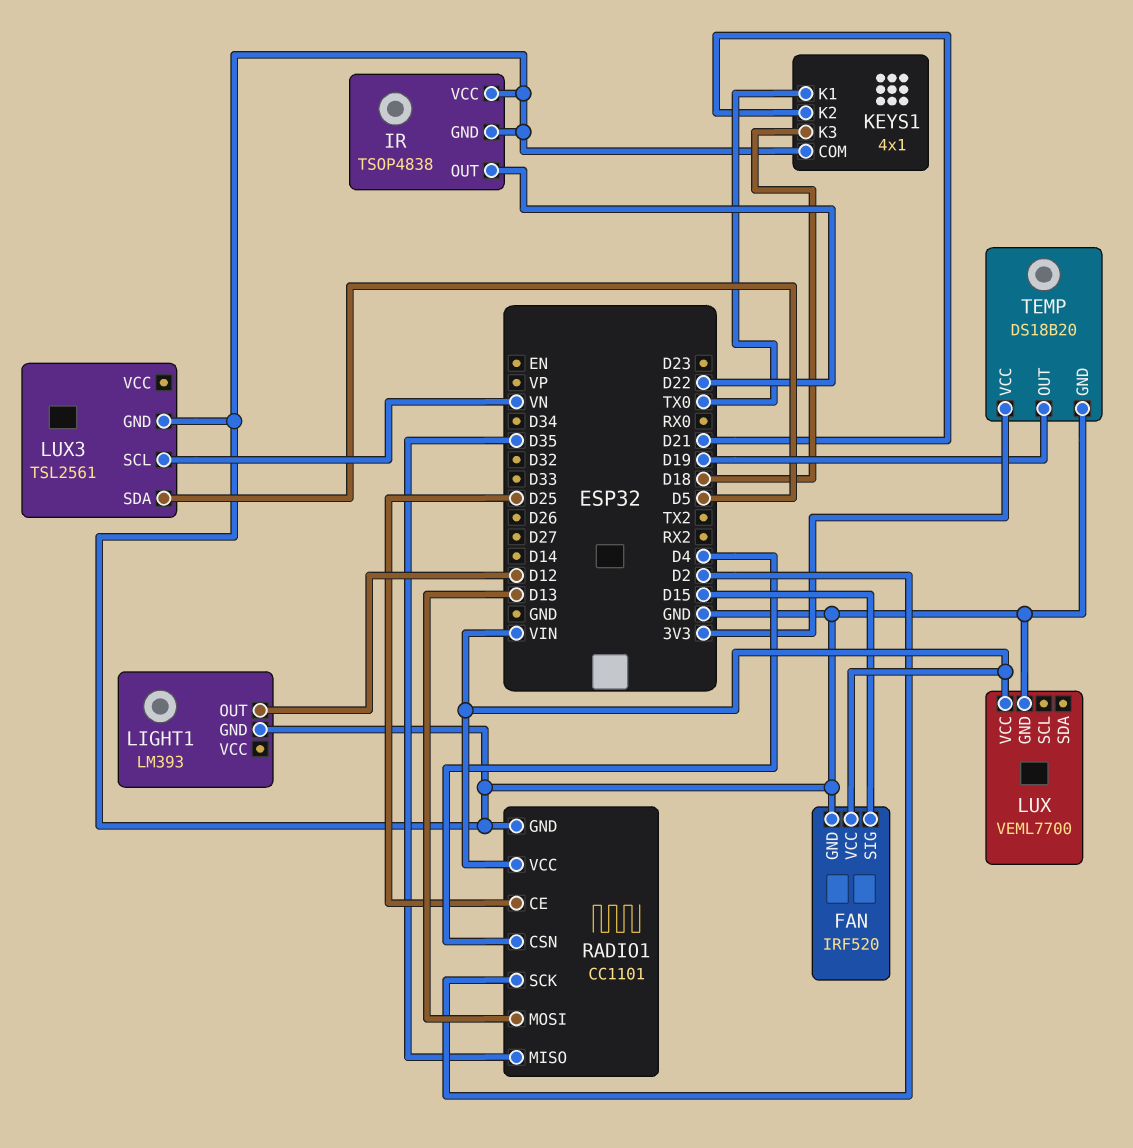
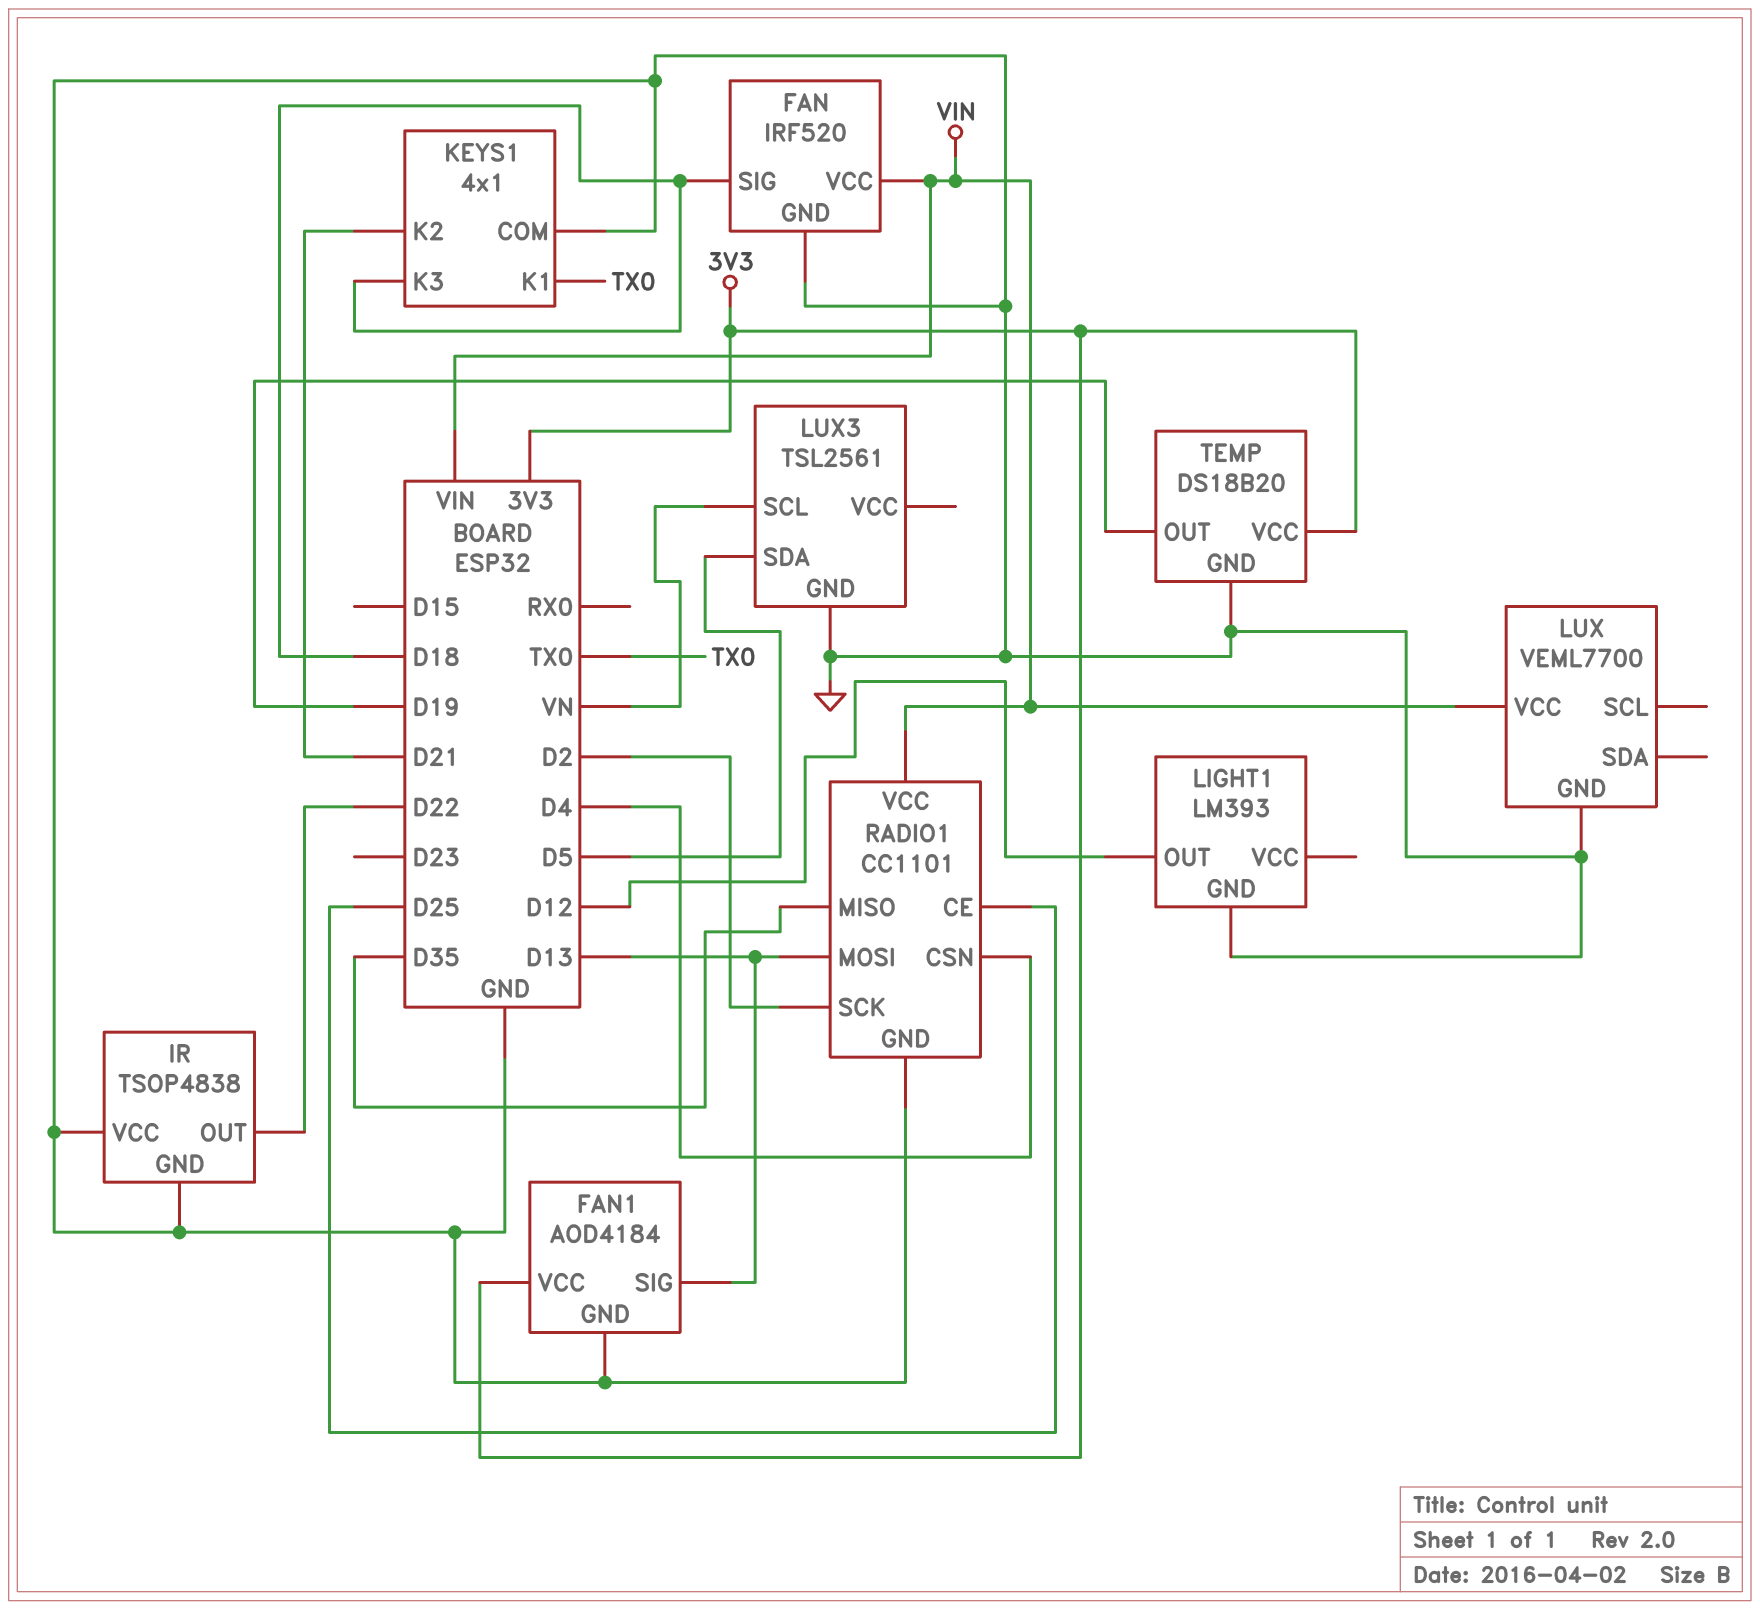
FAN pin SIG: D15 -> D18
FAN1: none -> AOD4184
FAN1 pin GND: none -> GND
FAN1 pin SIG: none -> D13
FAN1 pin VCC: none -> 3V3

